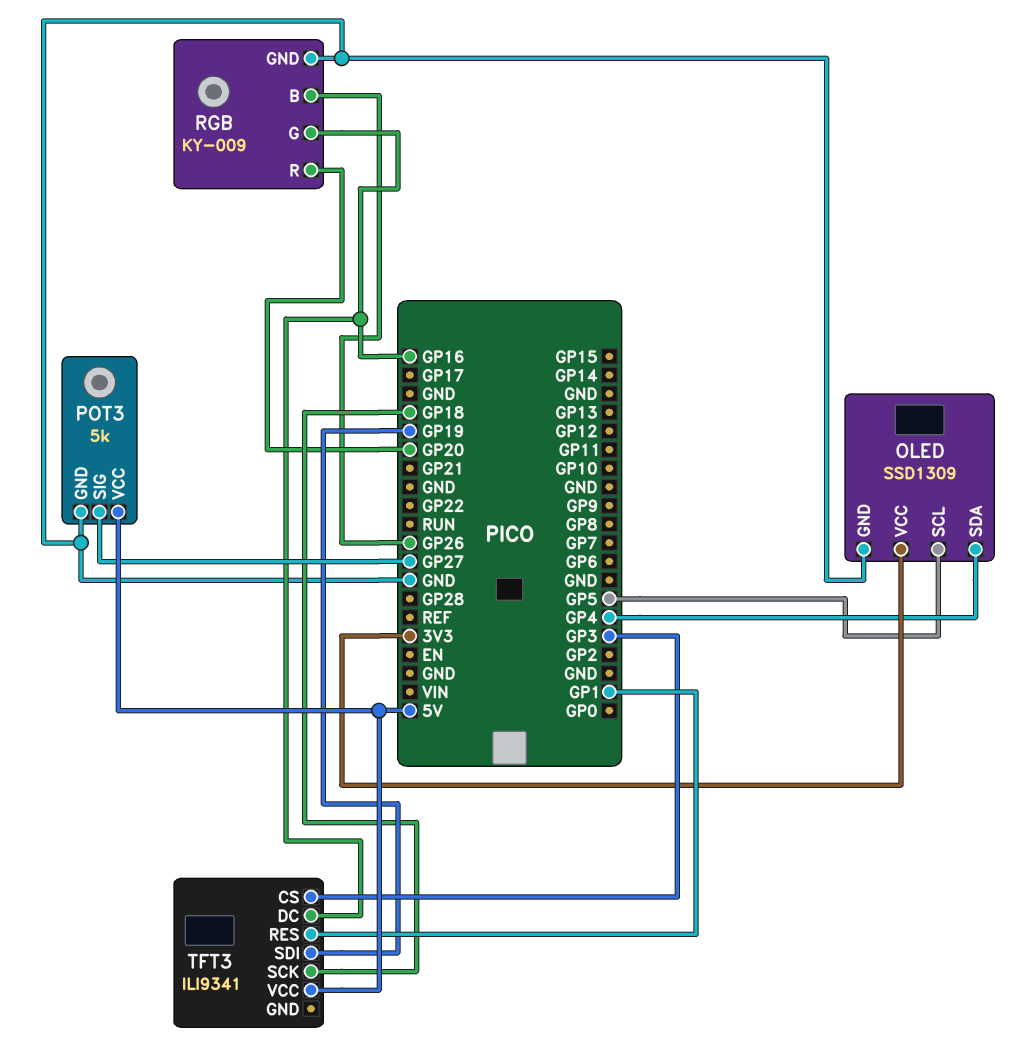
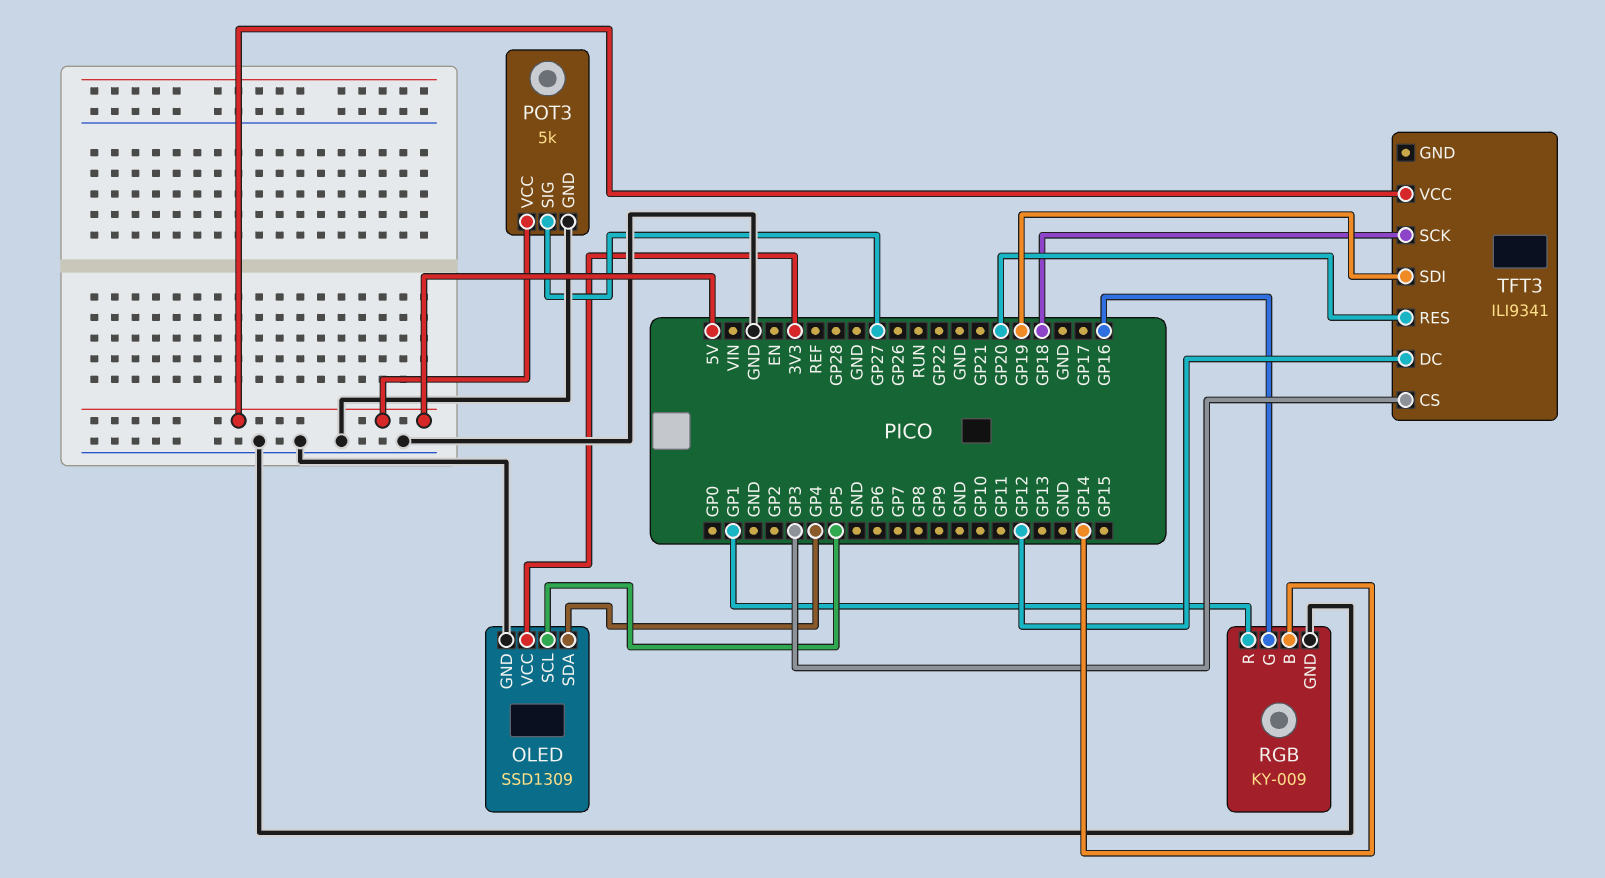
RGB pin B: GP26 -> GP14
RGB pin R: GP20 -> GP1
TFT3 pin DC: GP16 -> GP12
TFT3 pin RES: GP1 -> GP20

